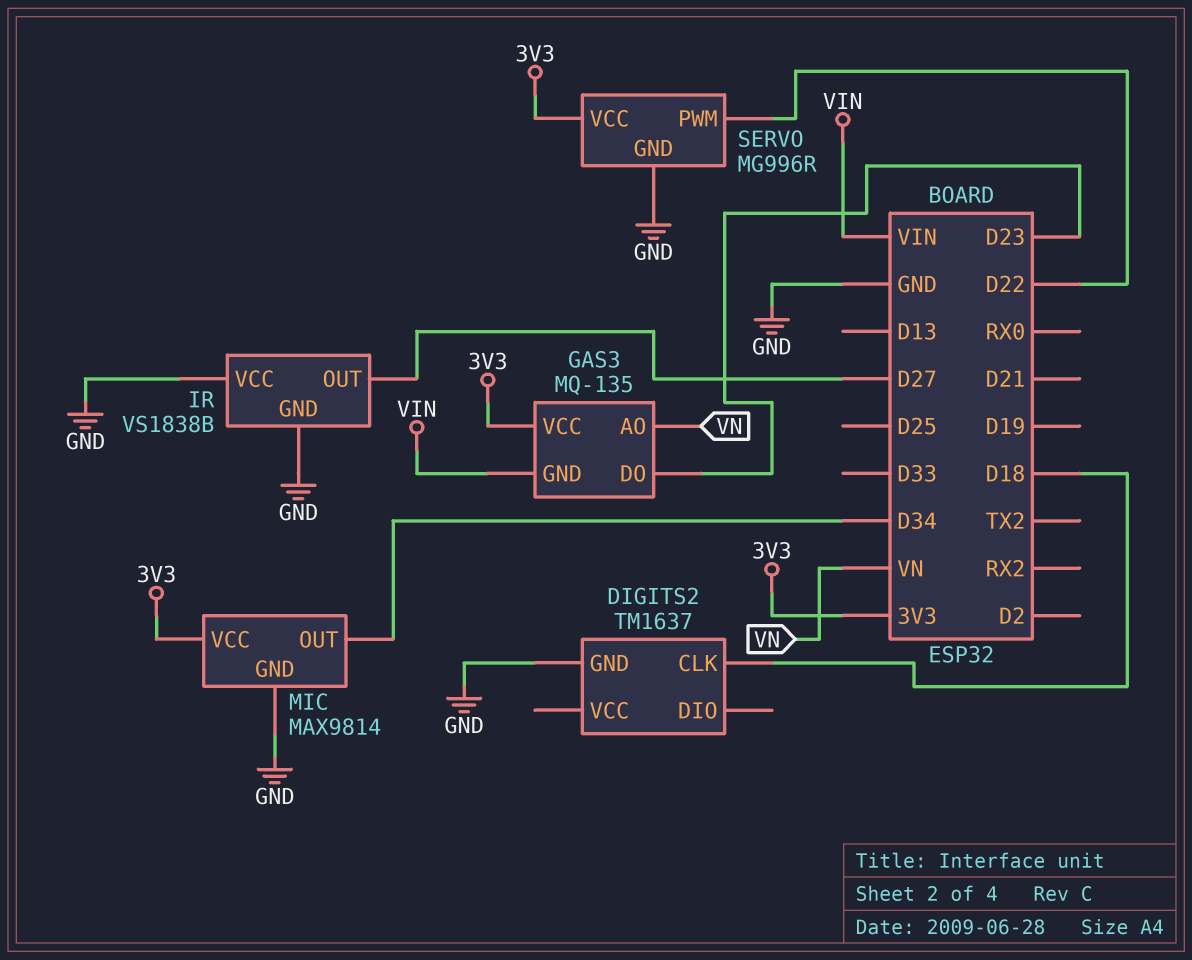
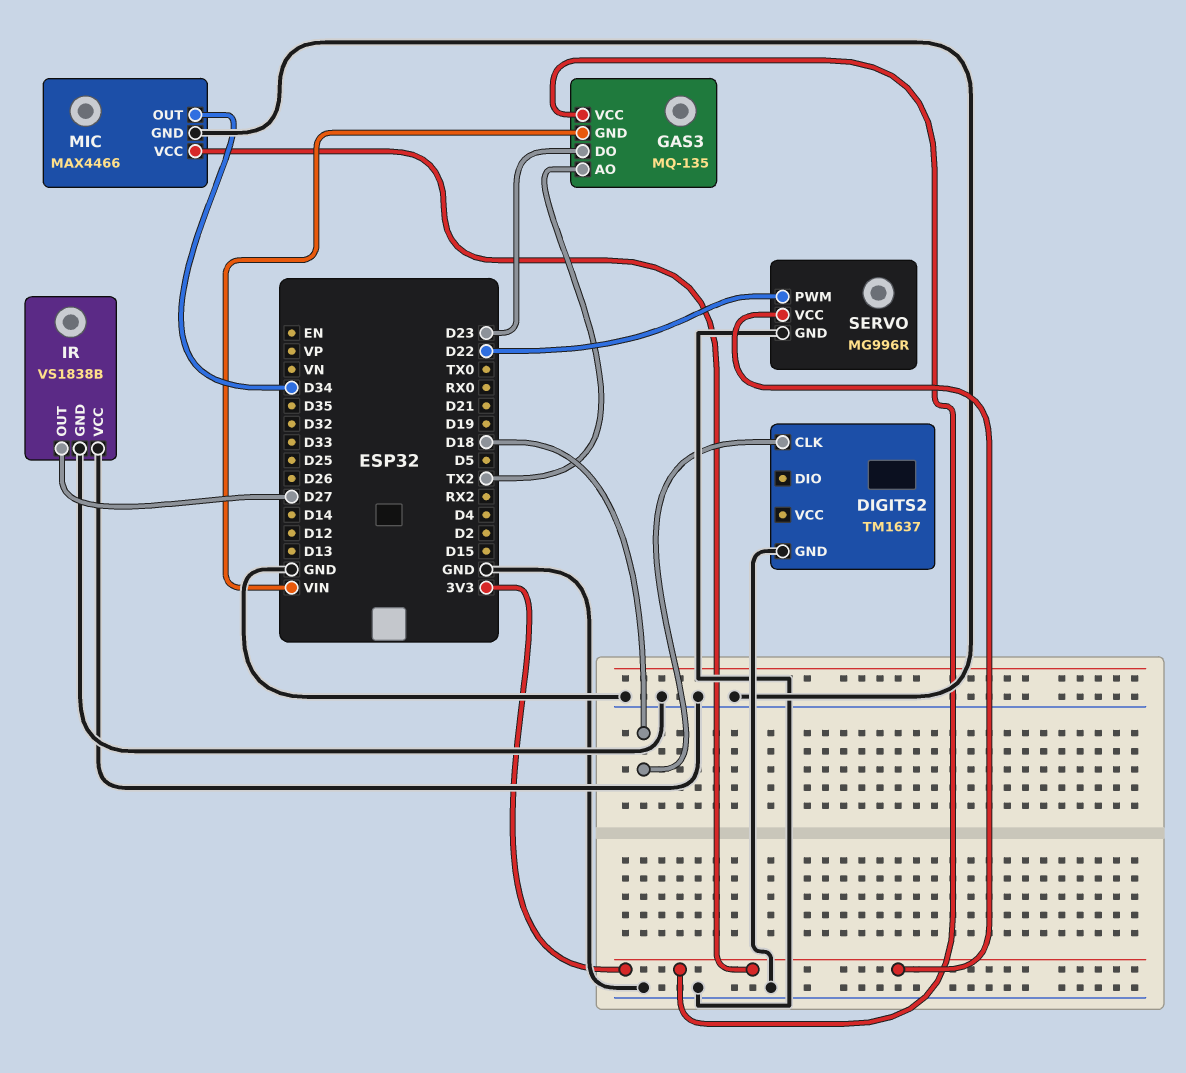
GAS3 pin AO: VN -> TX2
MIC: MAX9814 -> MAX4466

